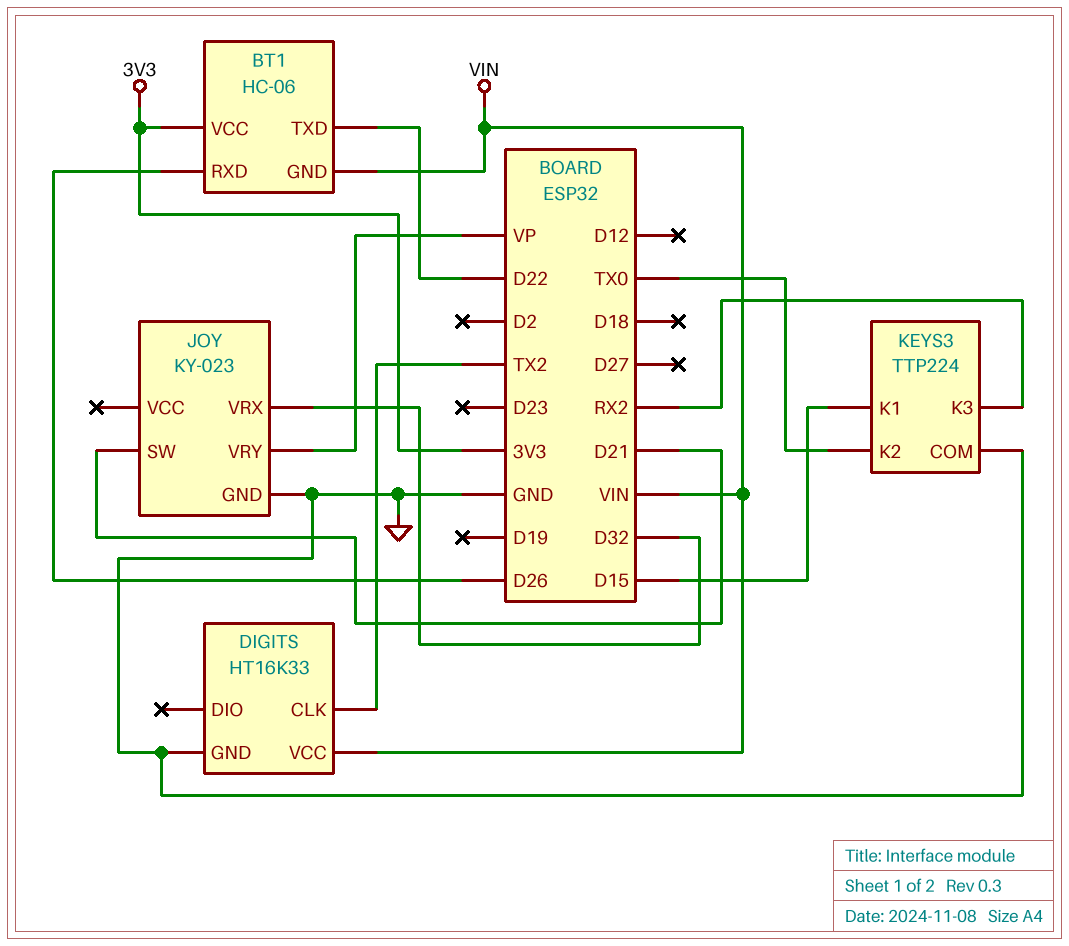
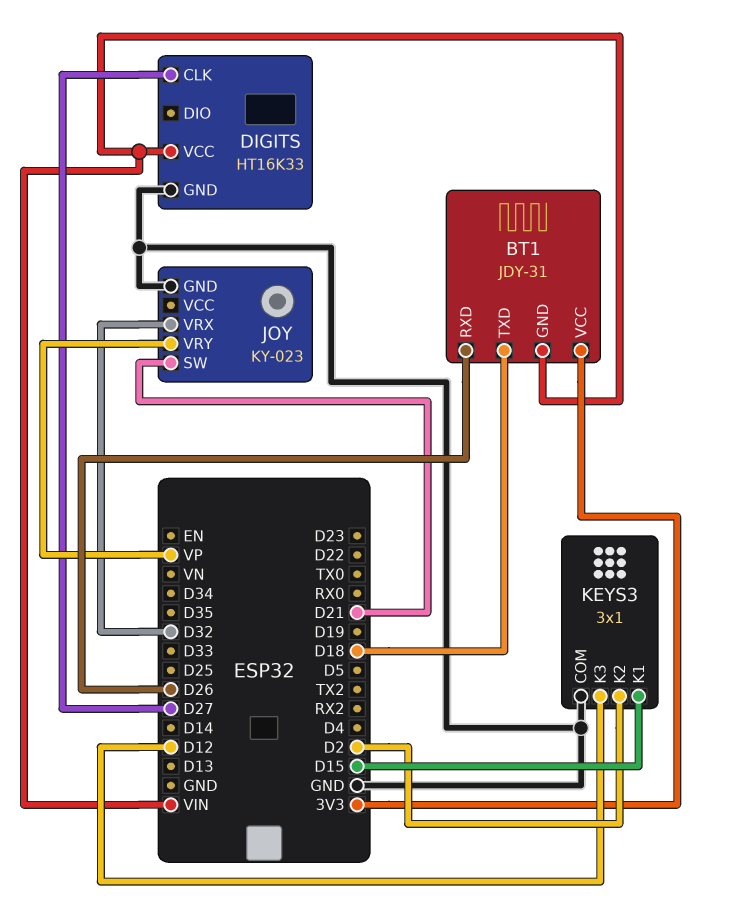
BT1: HC-06 -> JDY-31
BT1 pin TXD: D22 -> D18
DIGITS pin CLK: TX2 -> D27
KEYS3: TTP224 -> 3x1
KEYS3 pin K2: TX0 -> D2
KEYS3 pin K3: RX2 -> D12

